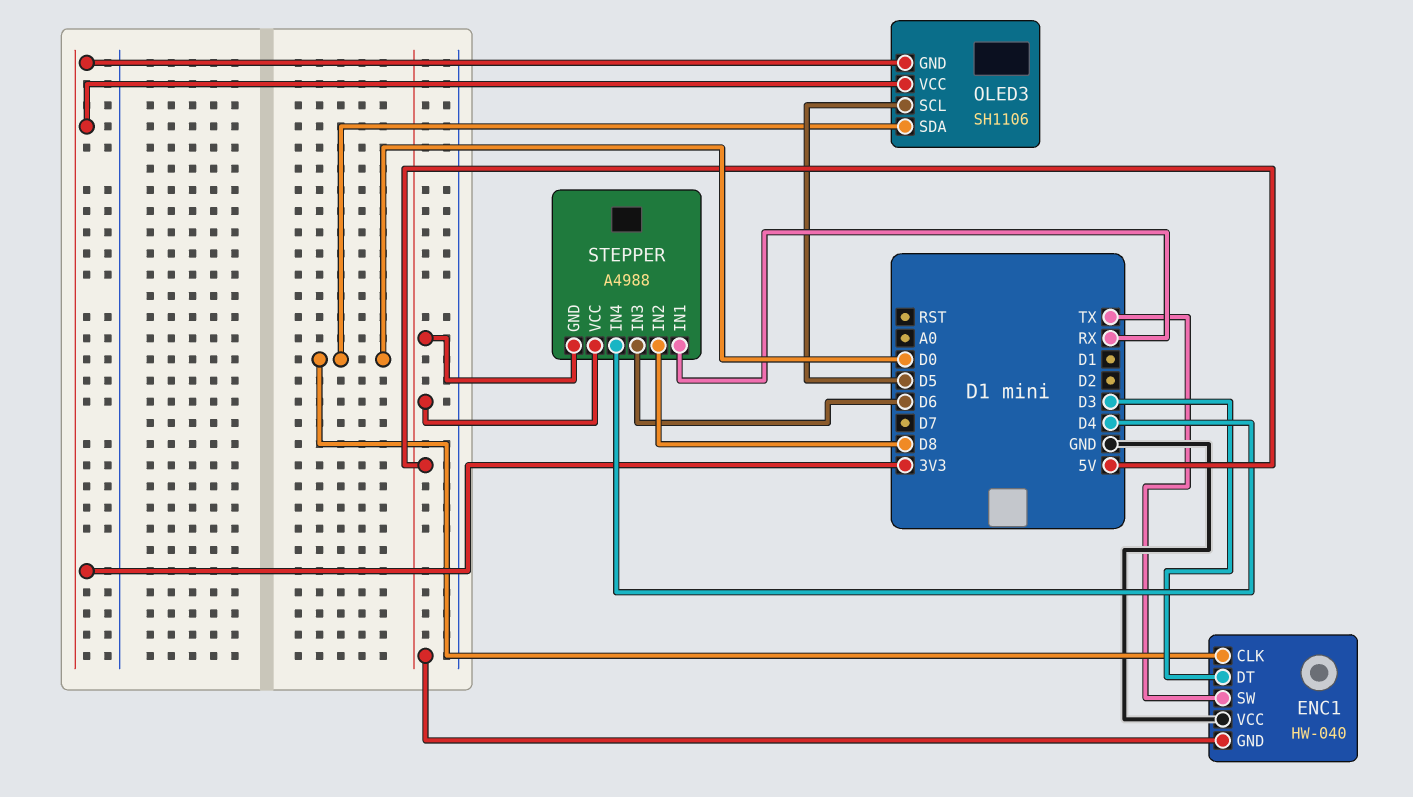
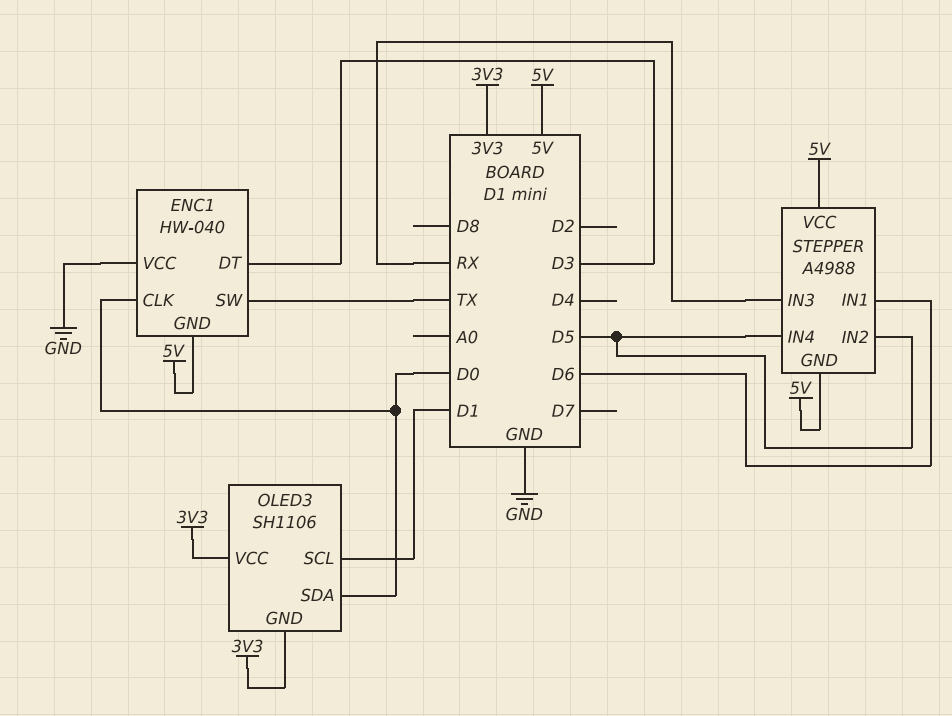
OLED3 pin SCL: D5 -> D1
STEPPER pin IN1: RX -> D6
STEPPER pin IN2: D8 -> D5
STEPPER pin IN3: D6 -> RX
STEPPER pin IN4: D4 -> D5

